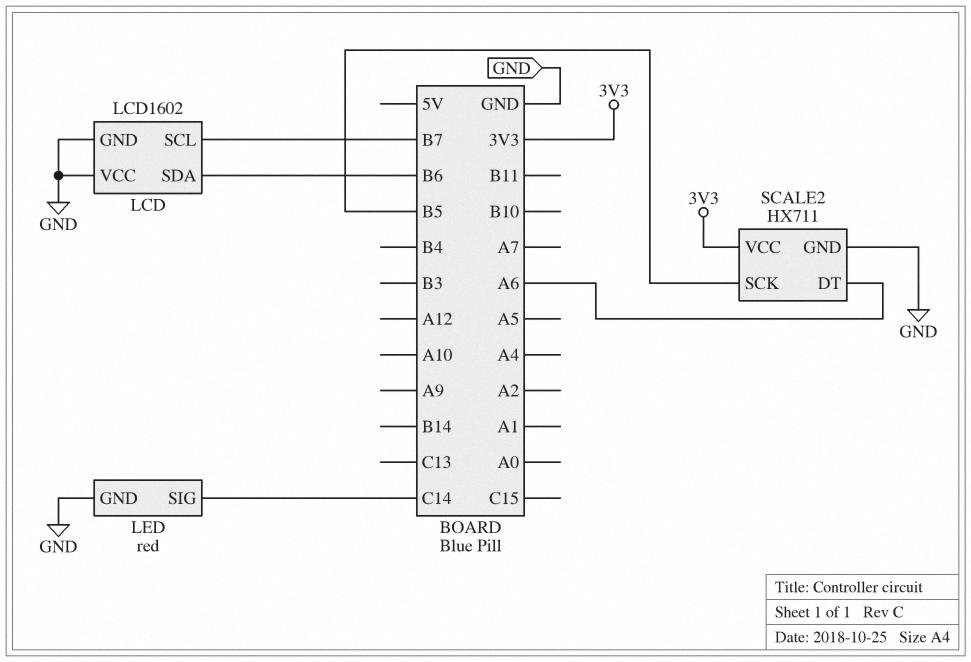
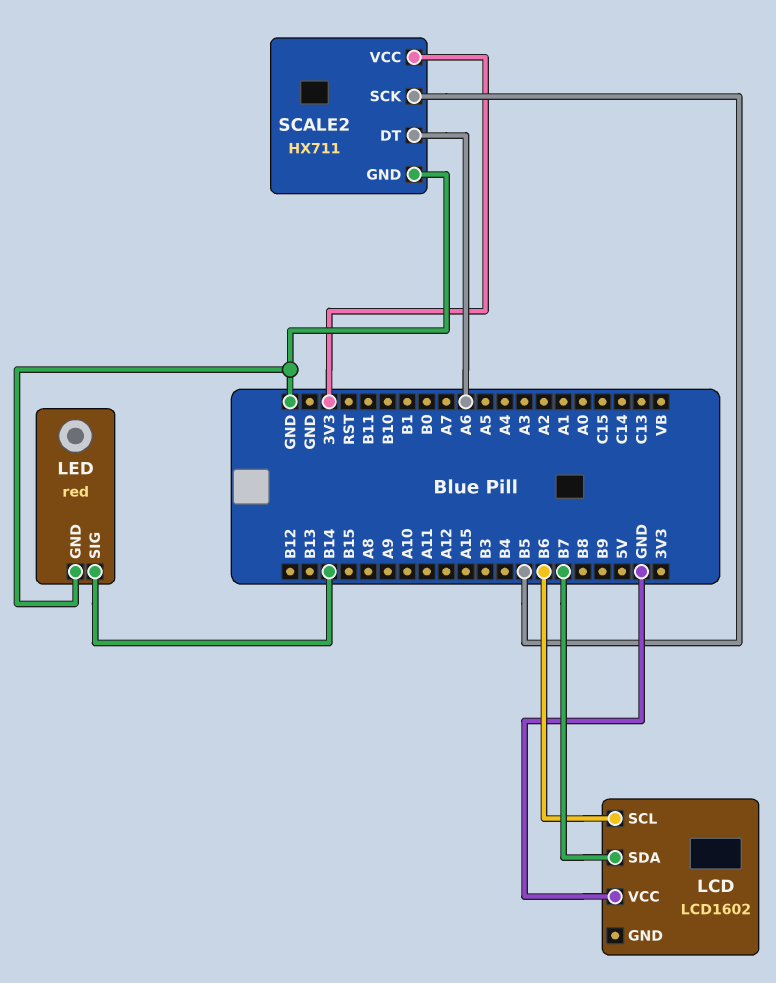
LCD pin GND: GND -> none
LCD pin SCL: B7 -> B6
LCD pin SDA: B6 -> B7
LED pin SIG: C14 -> B14

